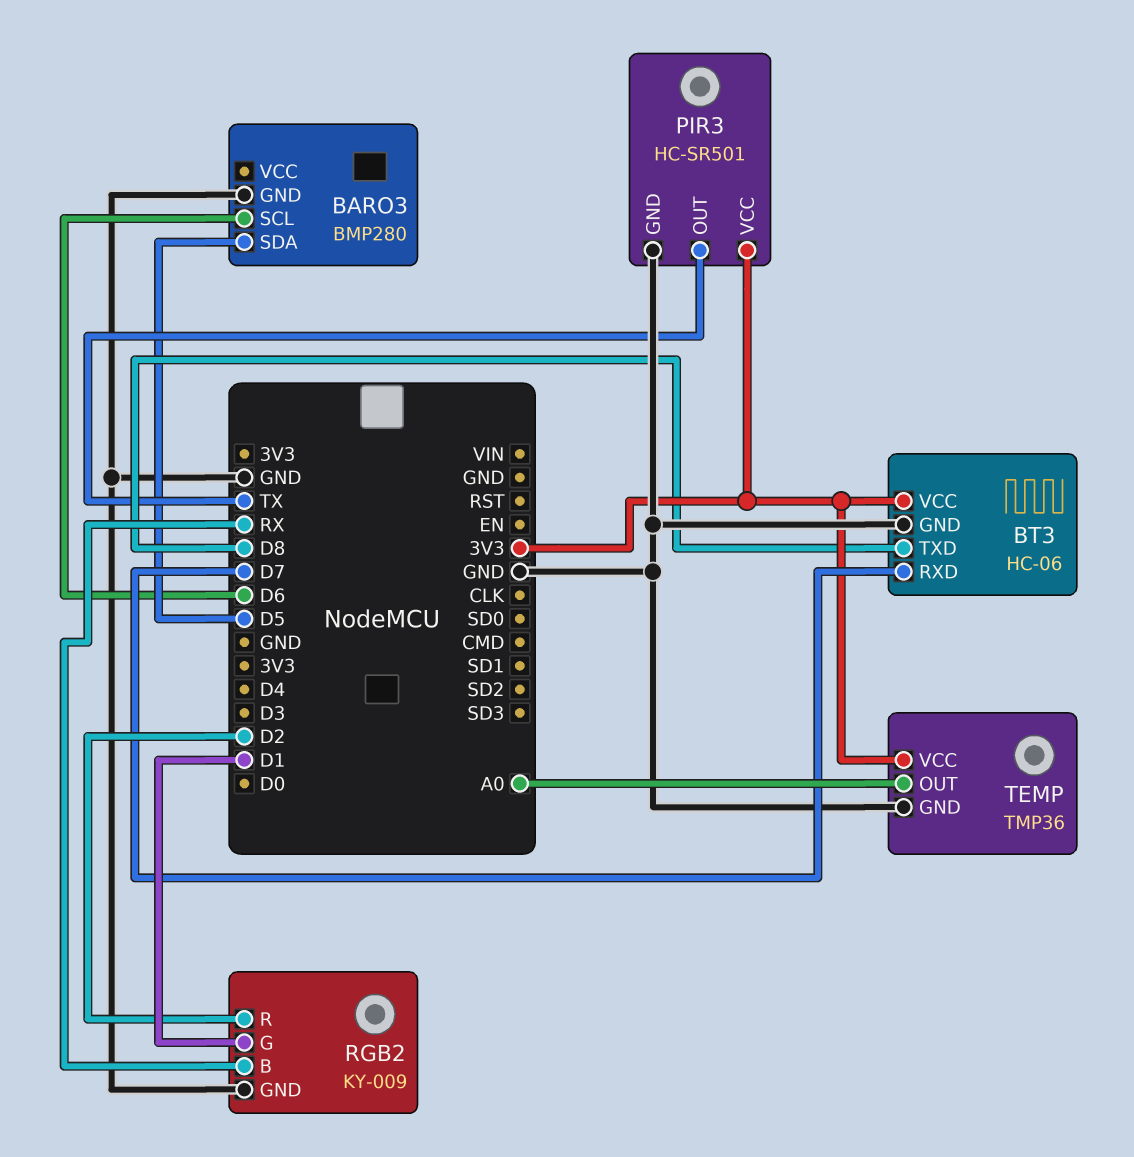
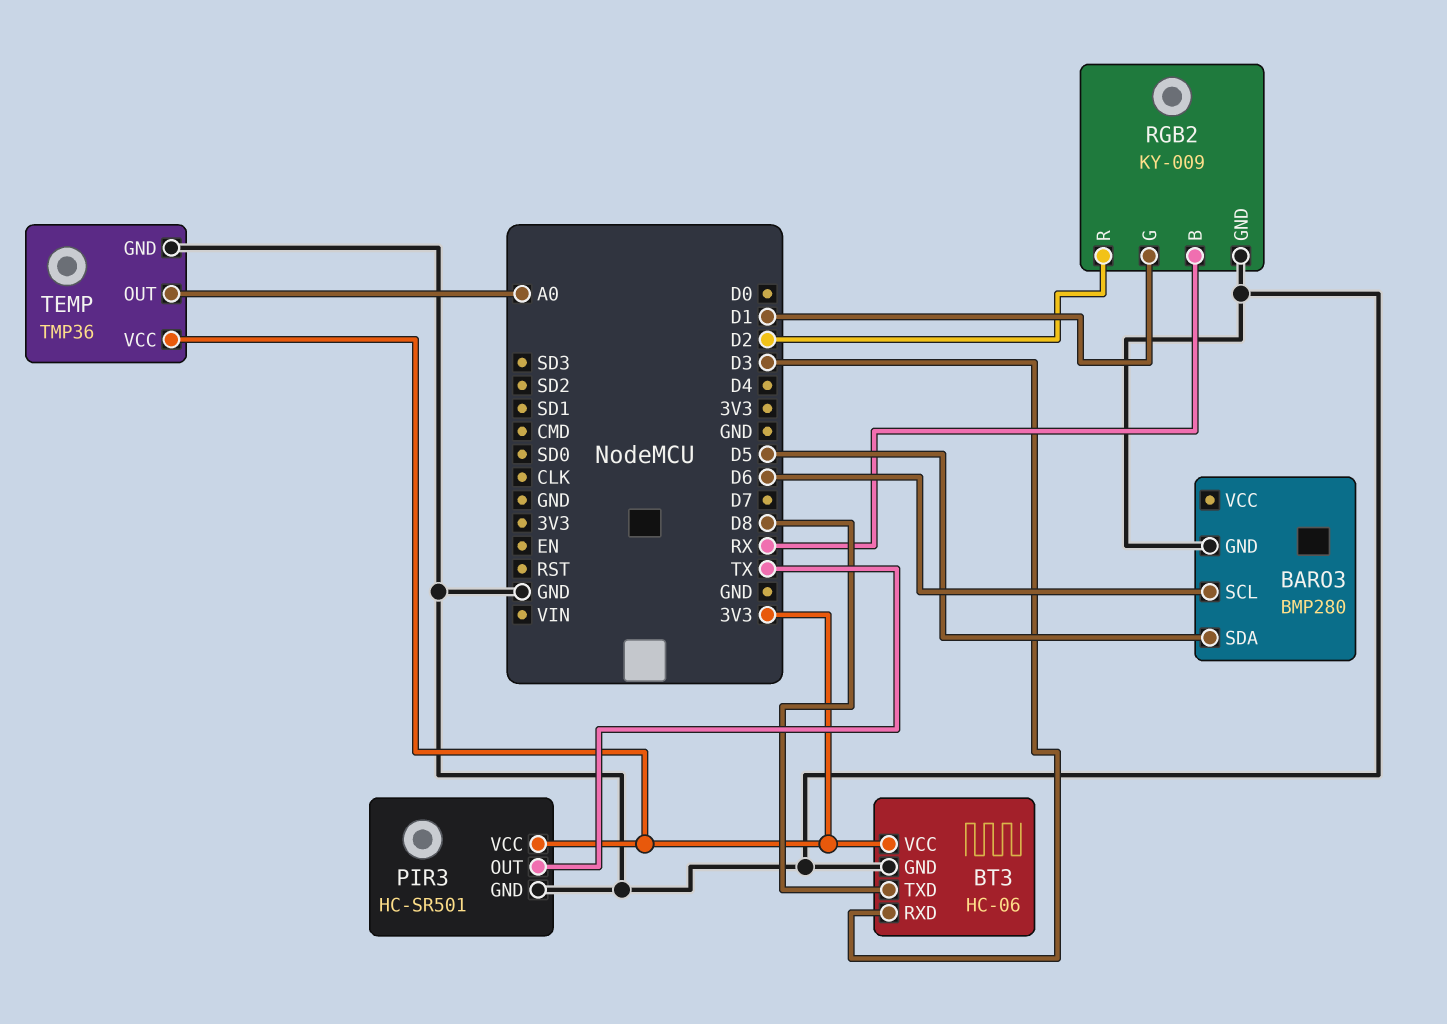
BT3 pin RXD: D7 -> D3

